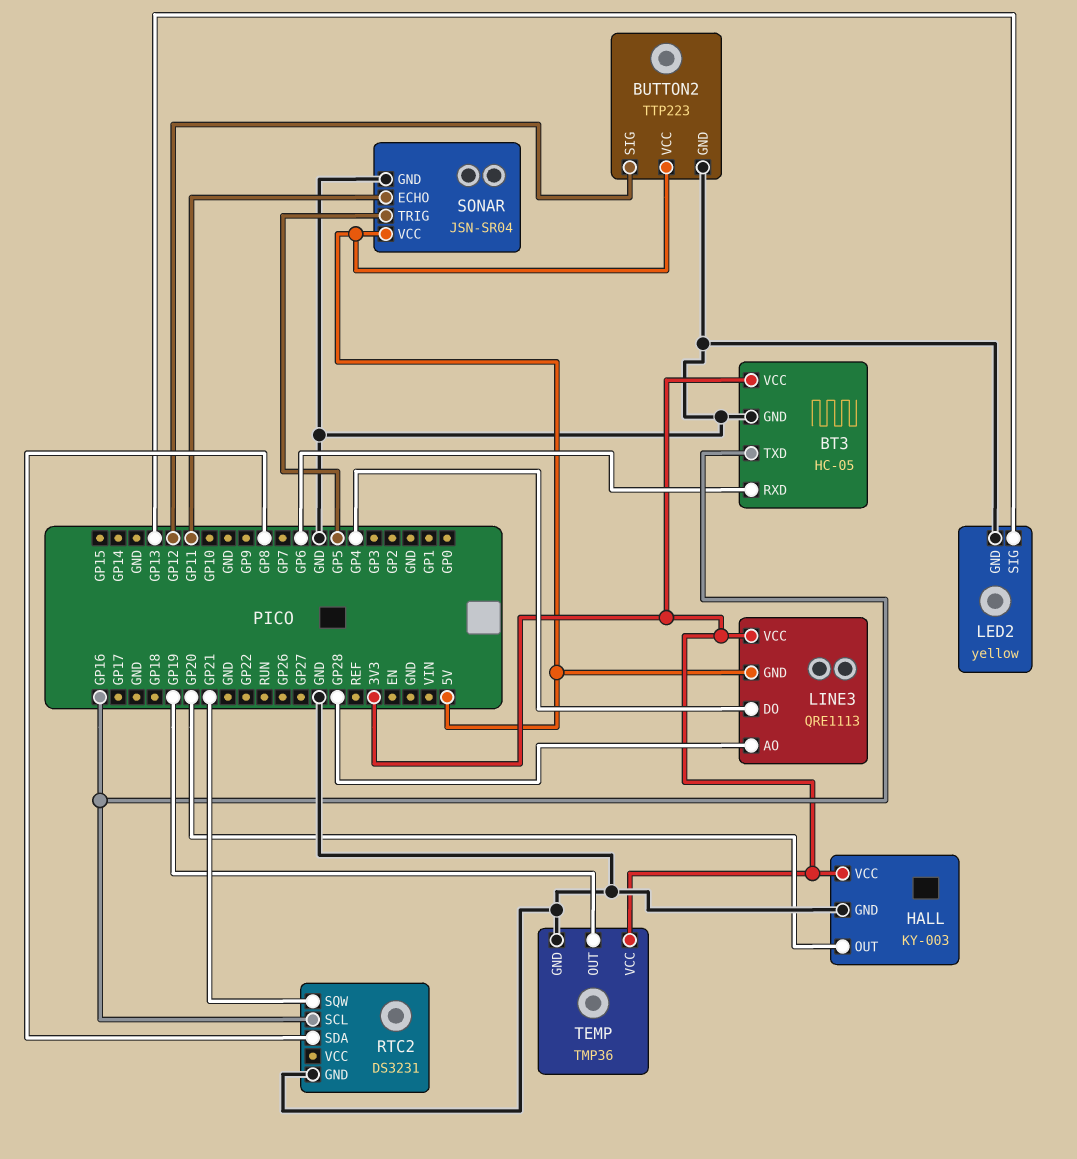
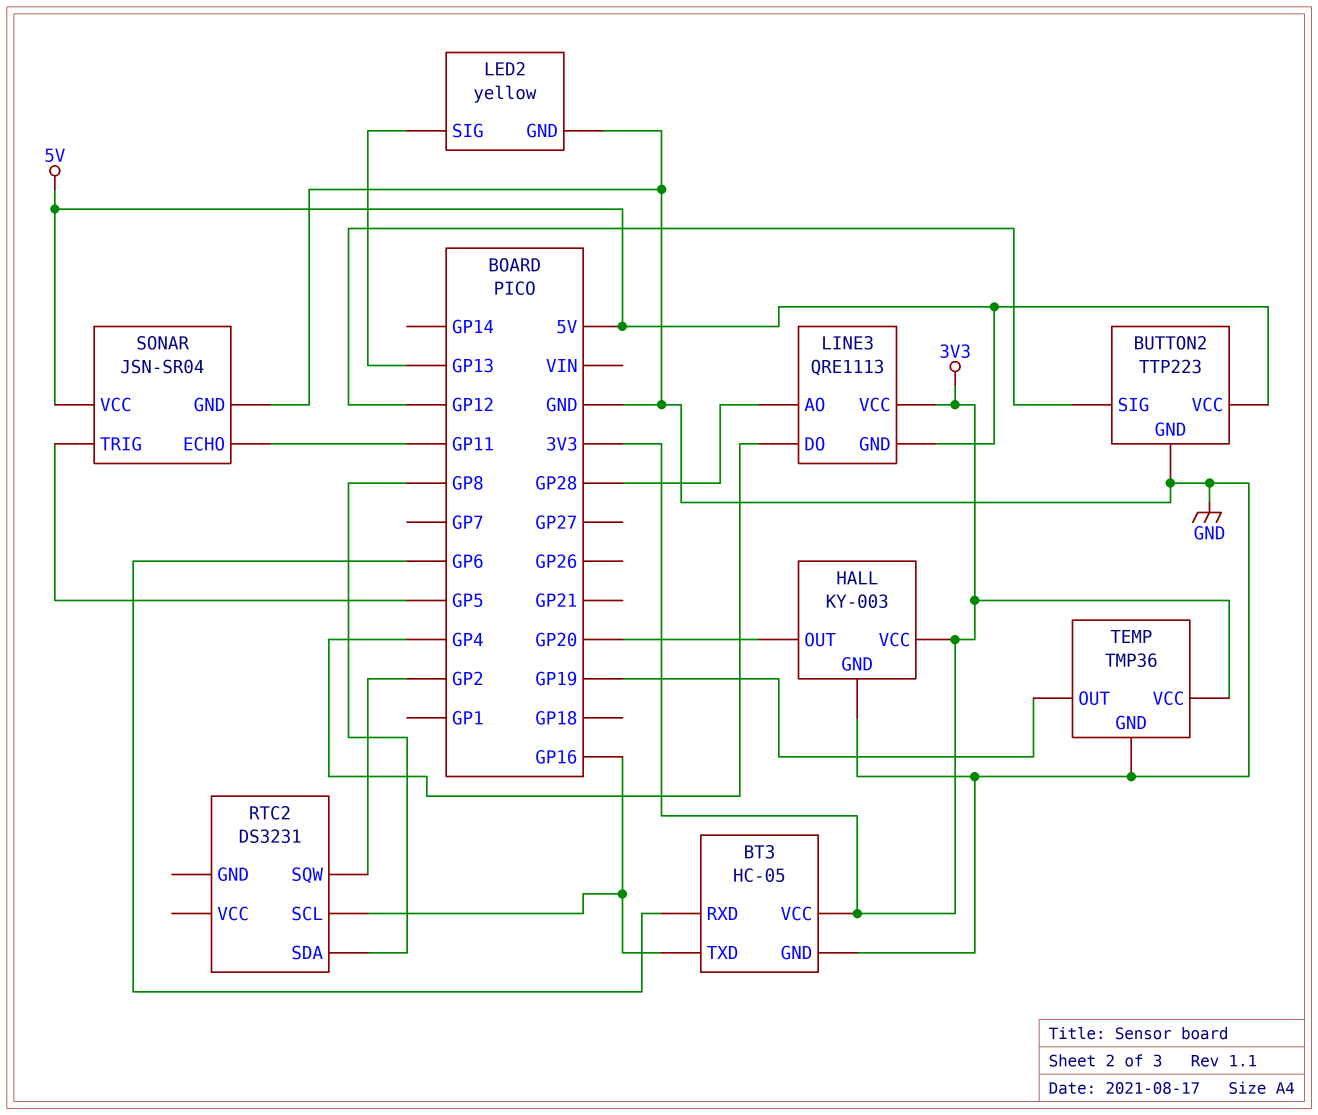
RTC2 pin GND: GND -> none
RTC2 pin SQW: GP21 -> GP2

